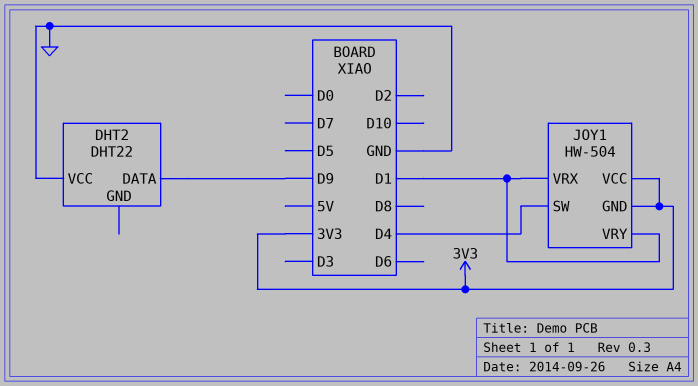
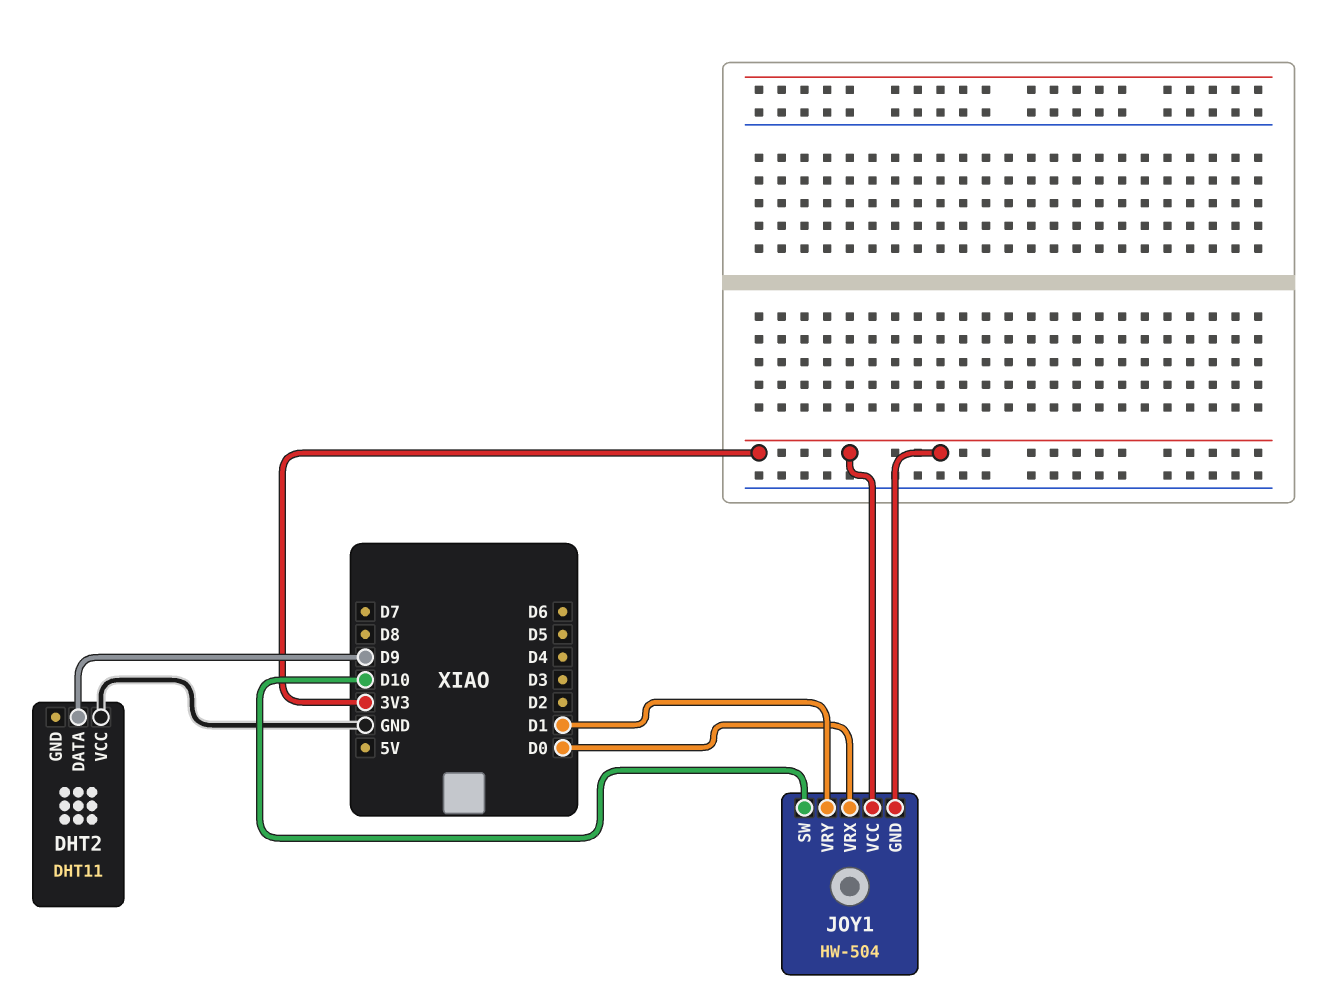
DHT2: DHT22 -> DHT11
JOY1 pin SW: D4 -> D10
JOY1 pin VRX: D1 -> D0

